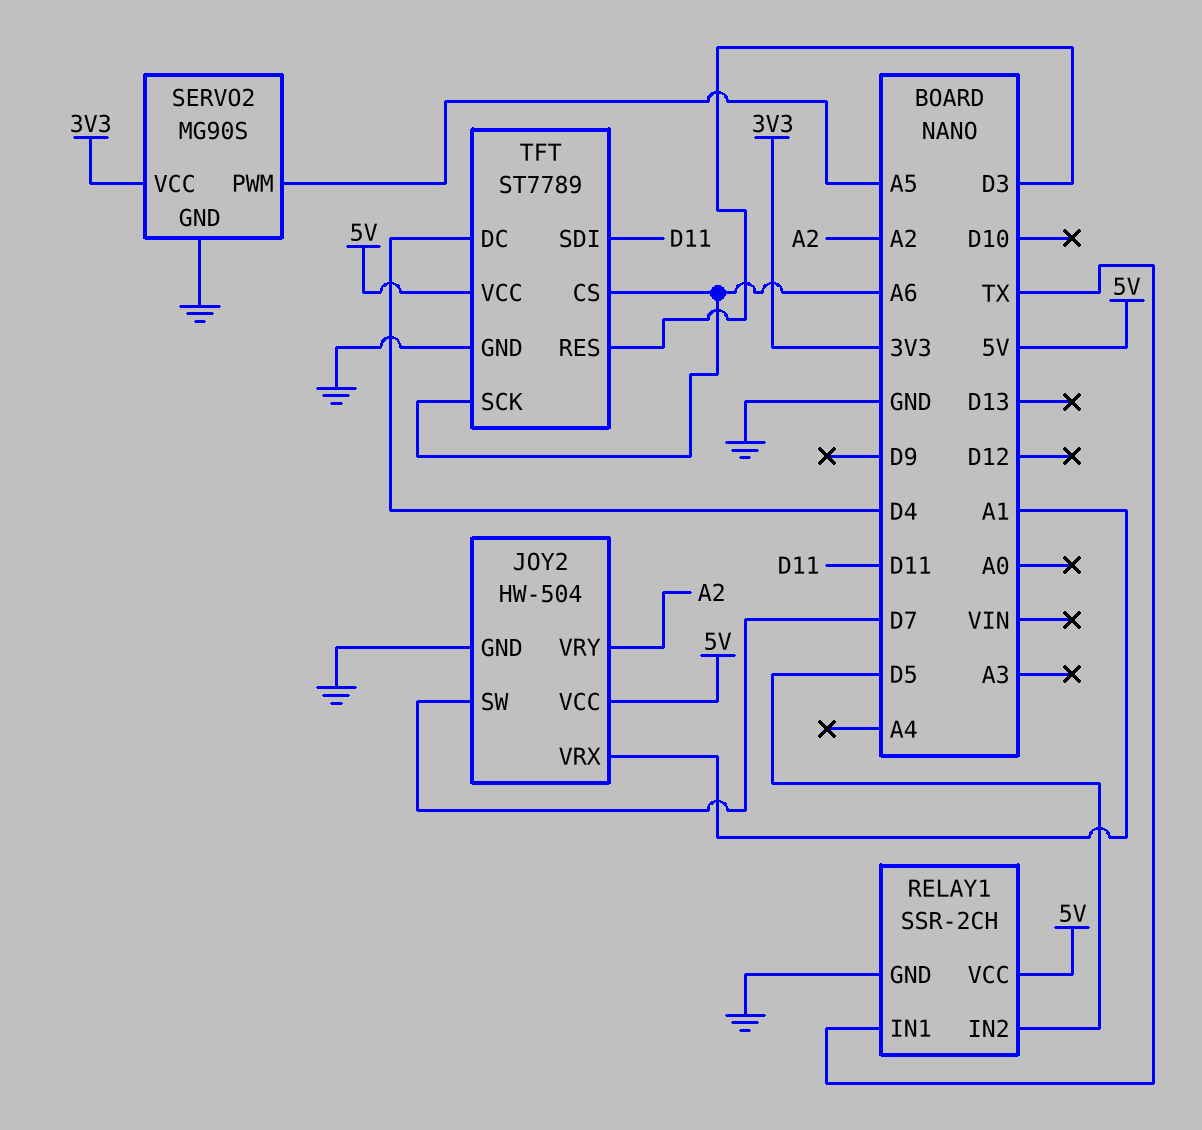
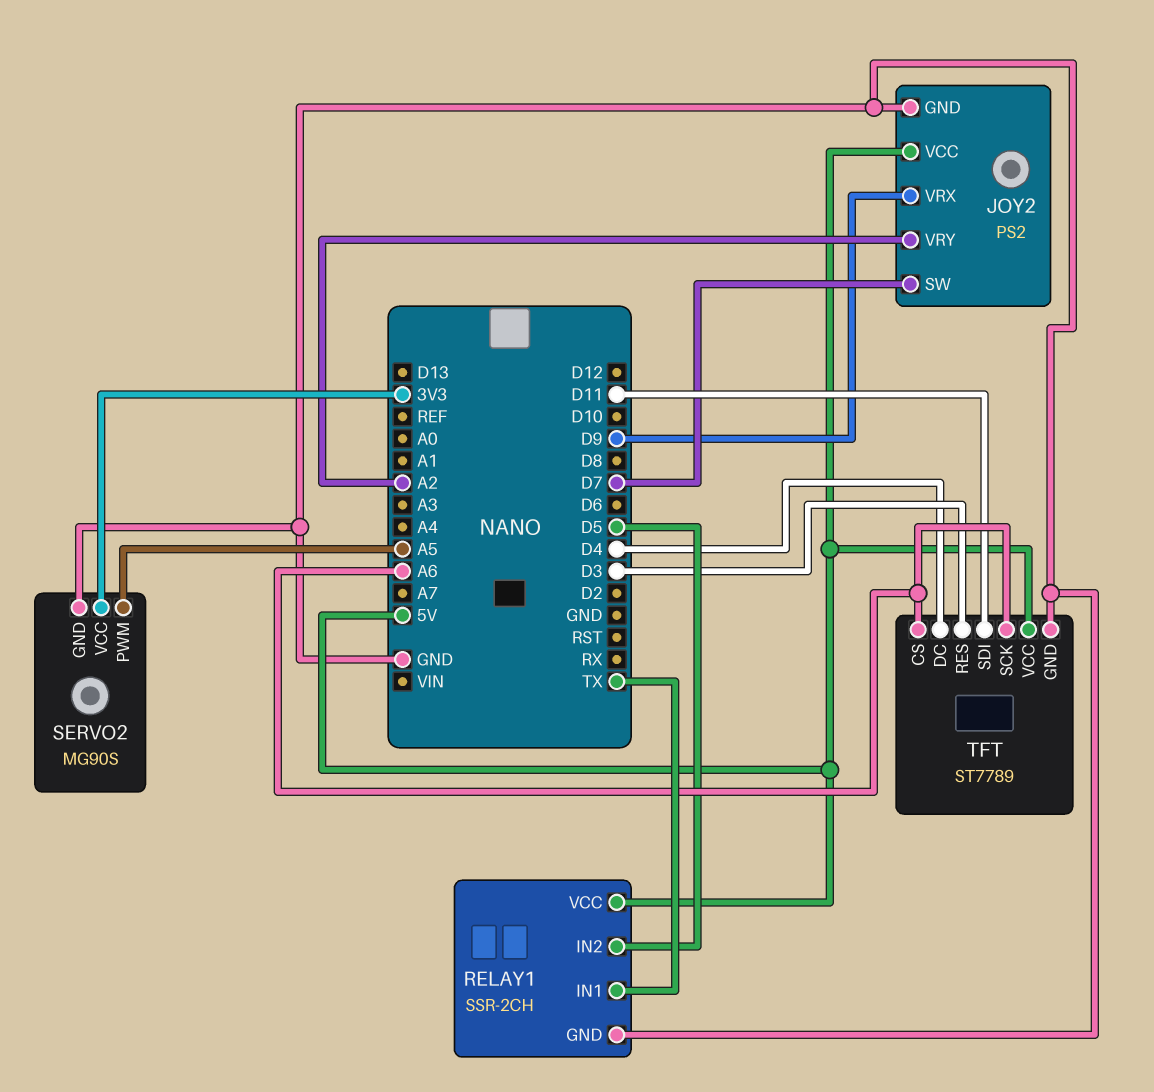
JOY2: HW-504 -> PS2
JOY2 pin VRX: A1 -> D9

